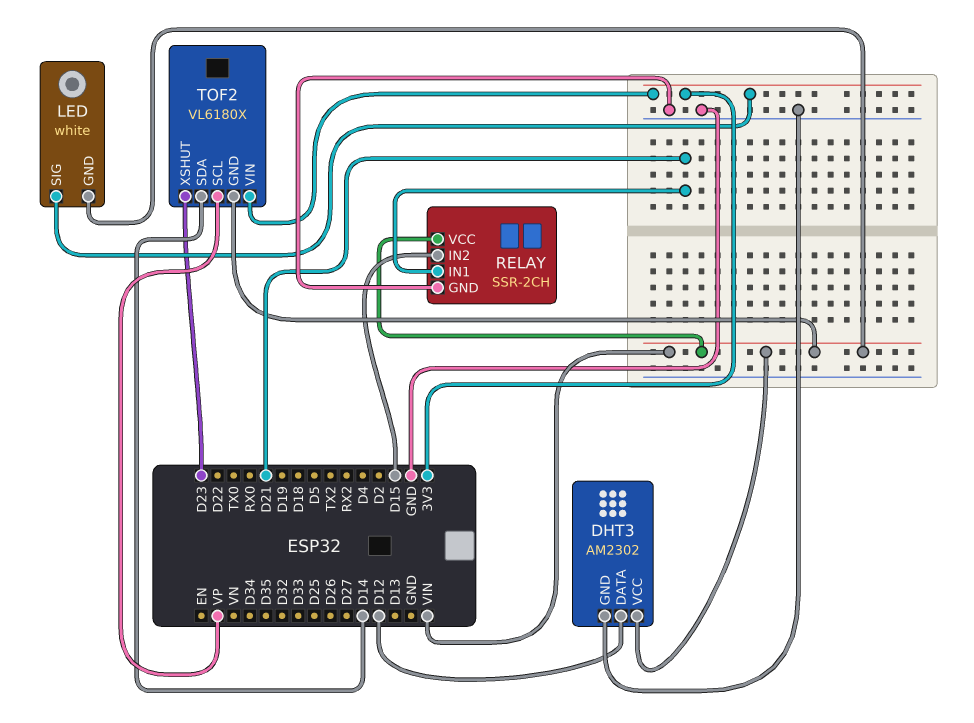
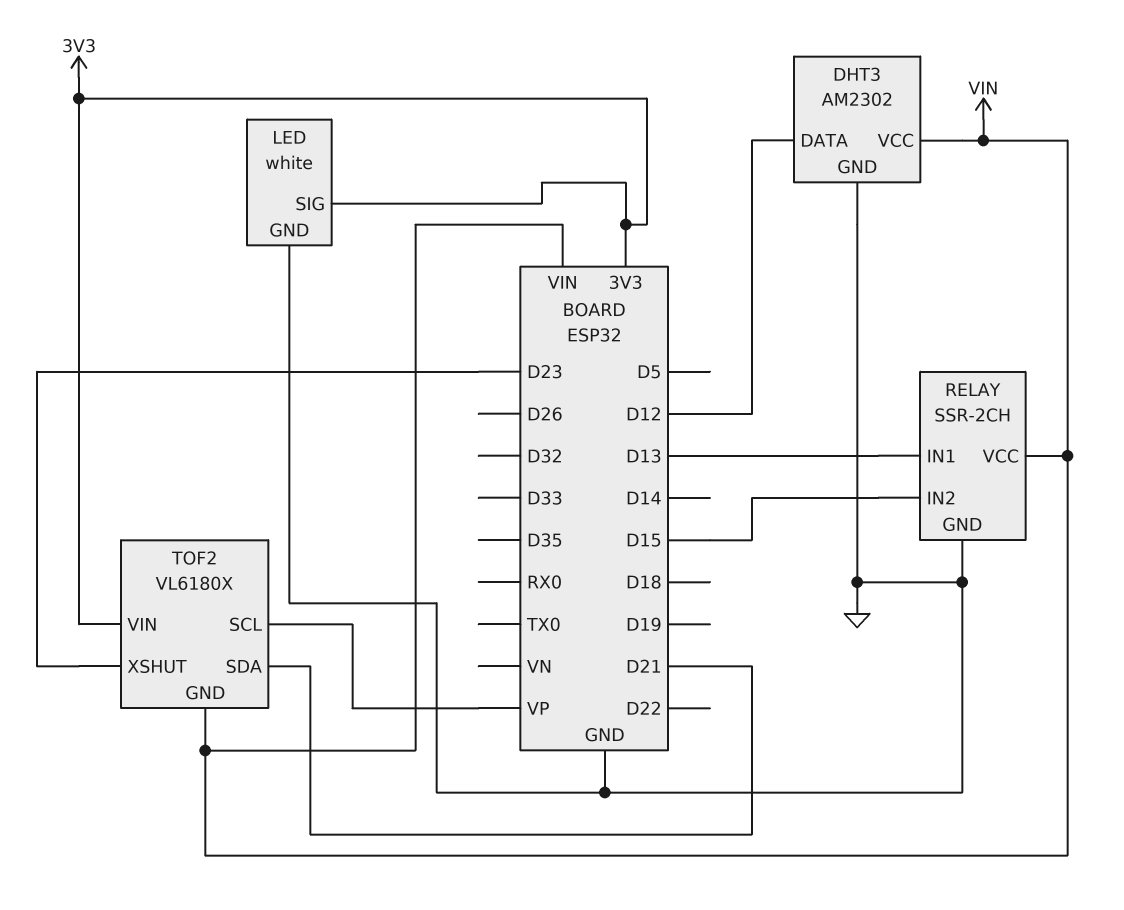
LED pin GND: VIN -> GND
RELAY pin IN1: D21 -> D13
TOF2 pin SDA: D14 -> D21

